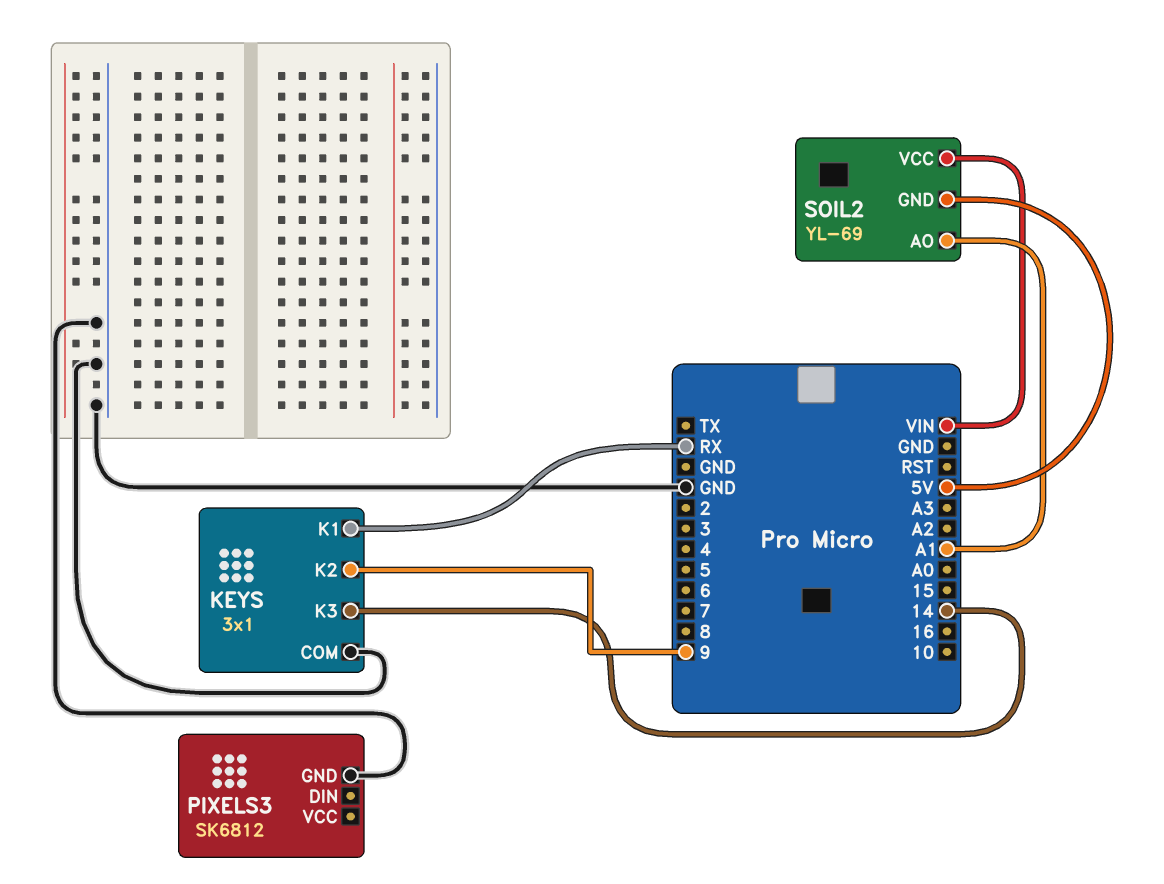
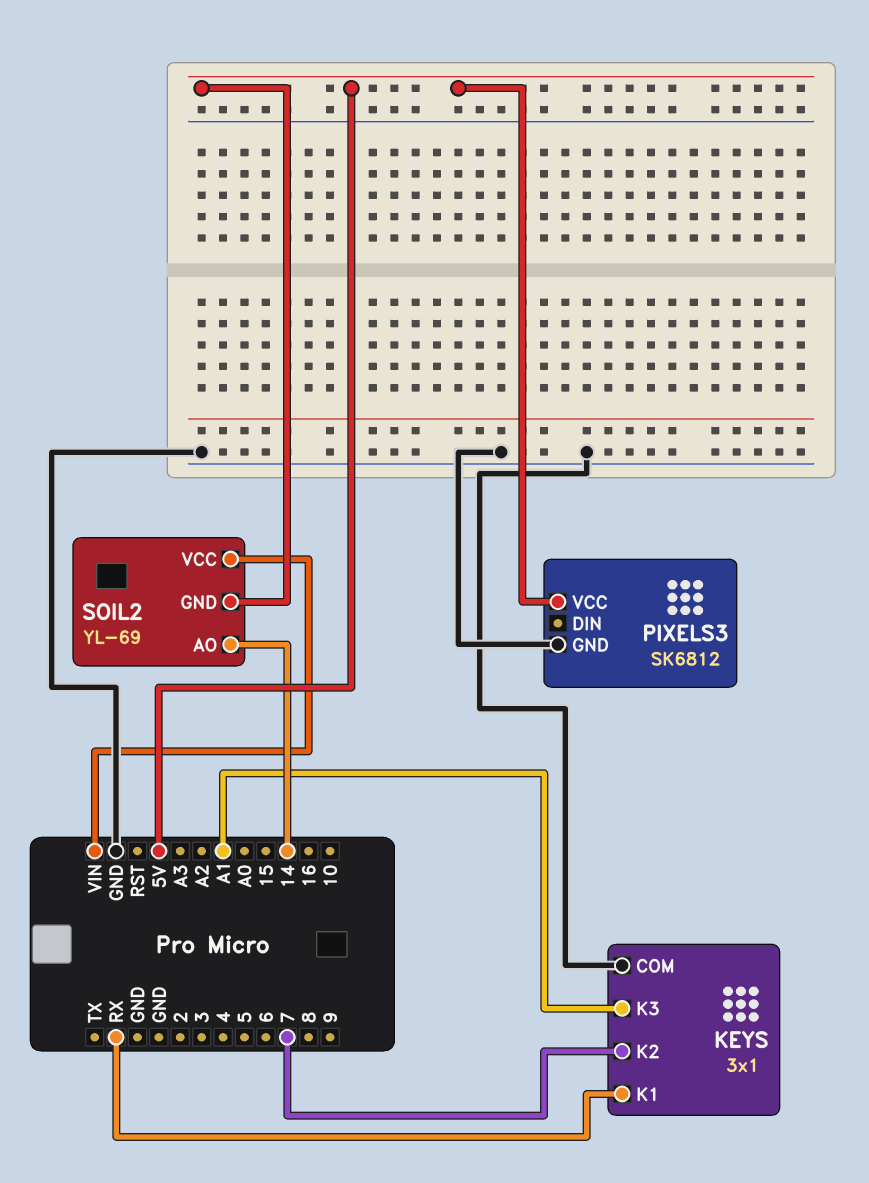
KEYS pin K2: 9 -> 7
KEYS pin K3: 14 -> A1
PIXELS3 pin VCC: none -> 5V
SOIL2 pin AO: A1 -> 14

